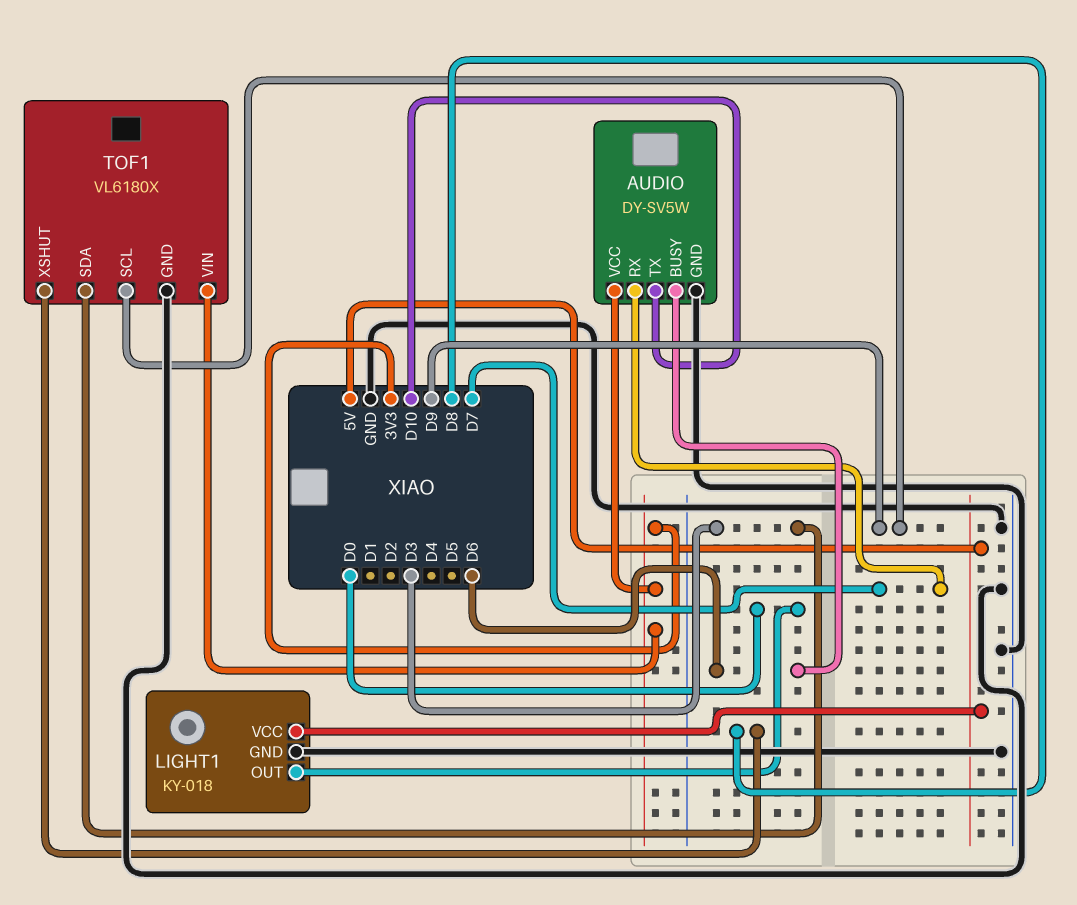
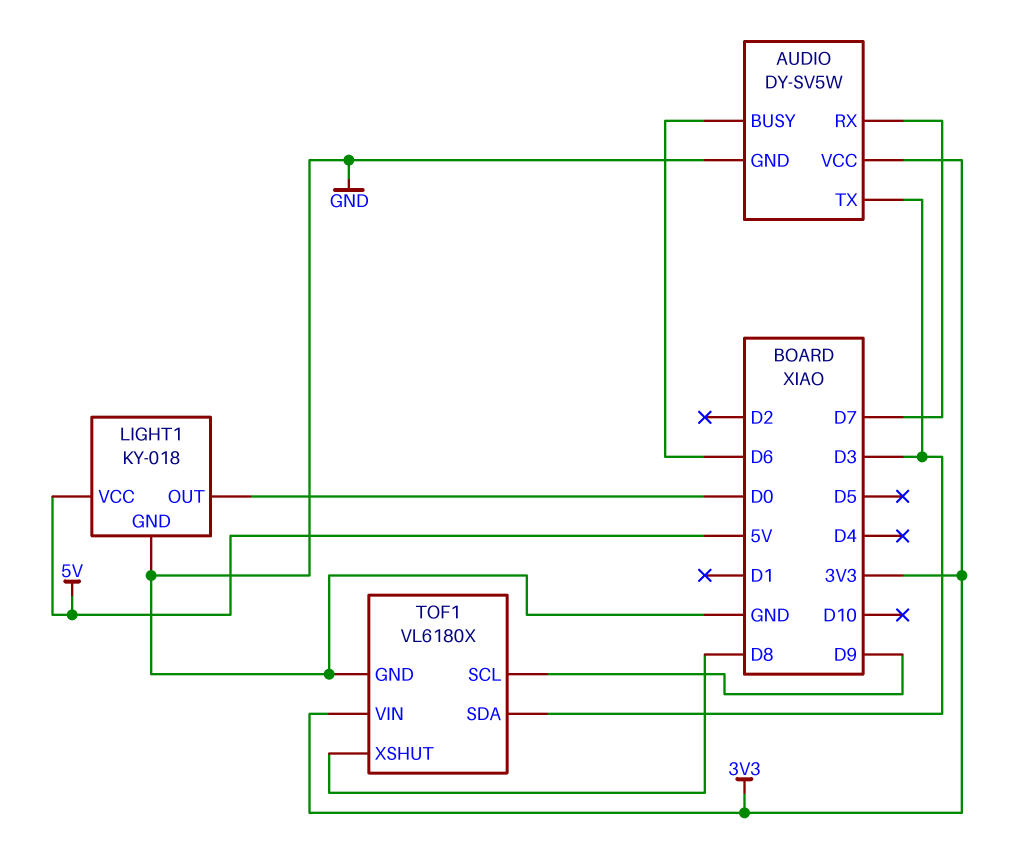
AUDIO pin TX: D10 -> D3

